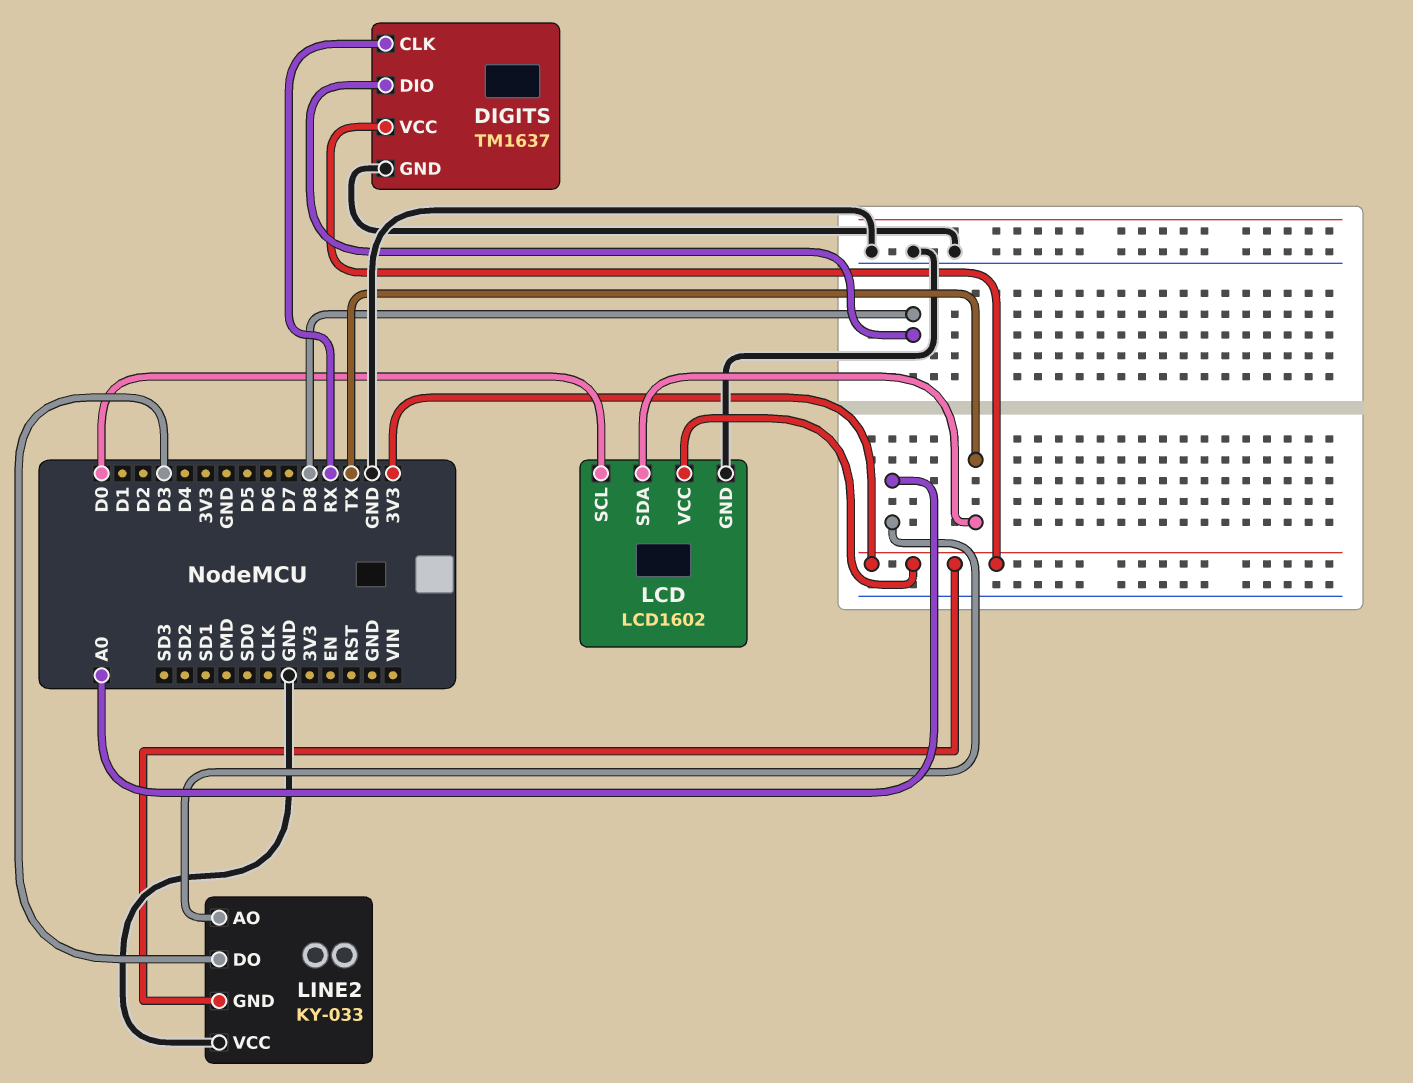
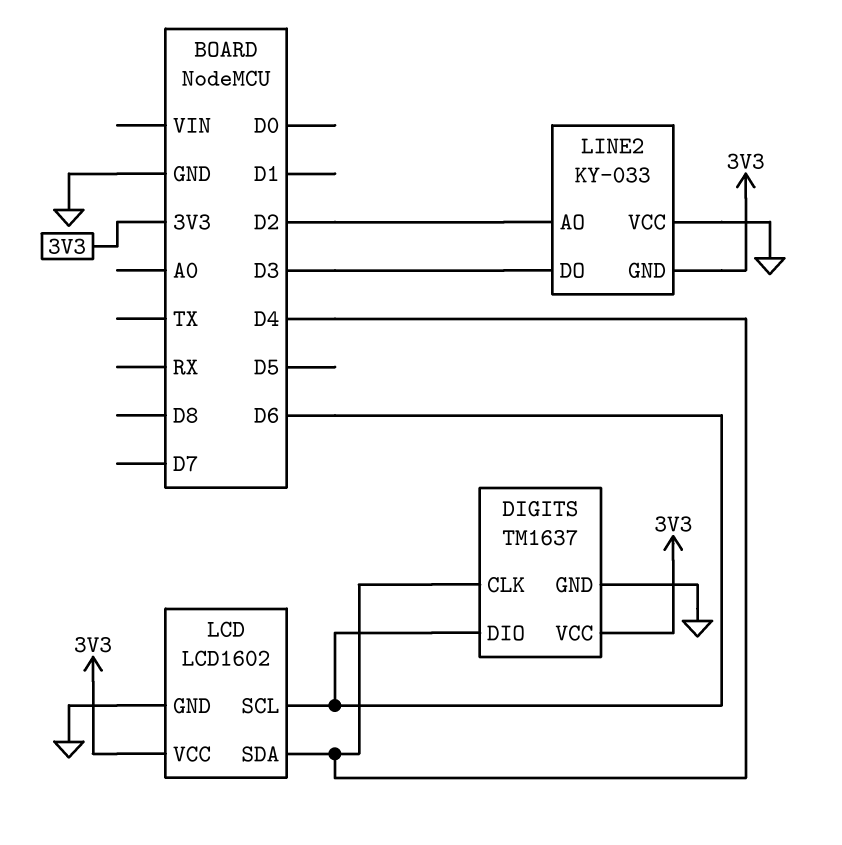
DIGITS pin CLK: RX -> D4
DIGITS pin DIO: D8 -> D6
LCD pin SCL: D0 -> D6
LCD pin SDA: TX -> D4
LINE2 pin AO: A0 -> D2

